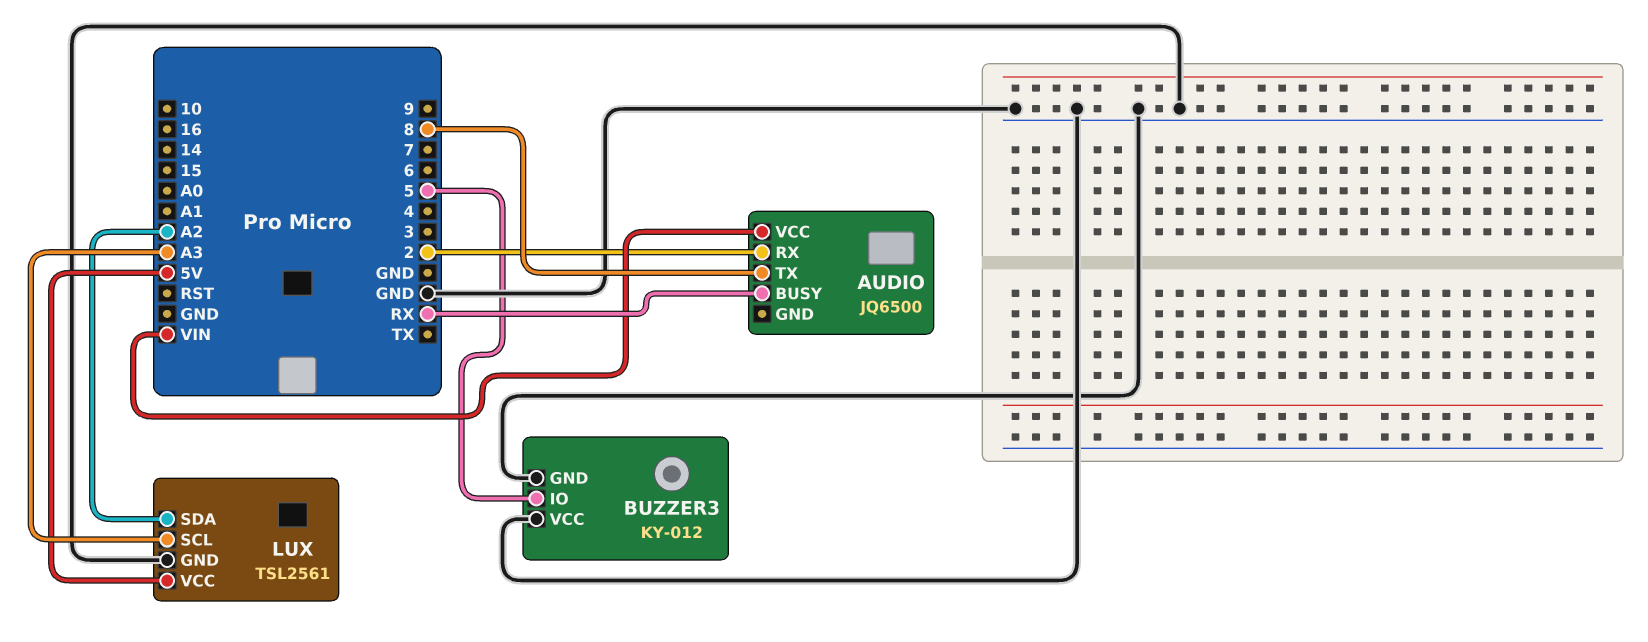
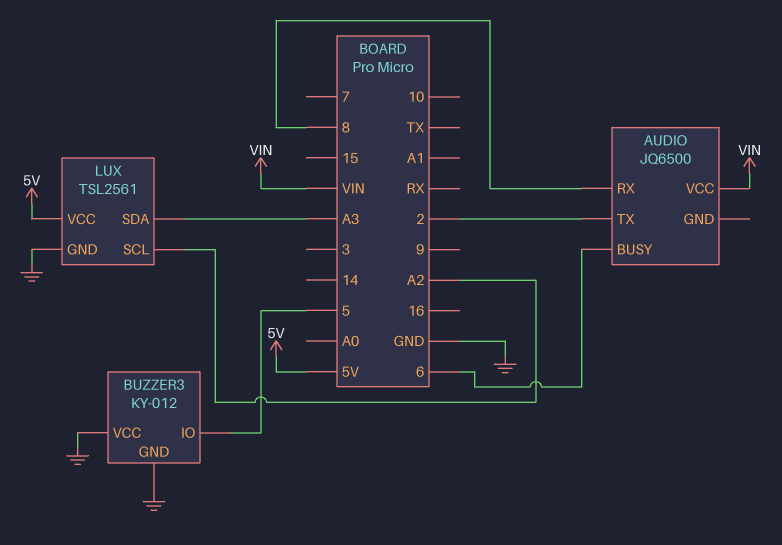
AUDIO pin BUSY: RX -> 6
AUDIO pin RX: 2 -> 8
AUDIO pin TX: 8 -> 2
LUX pin SCL: A3 -> A2
LUX pin SDA: A2 -> A3

